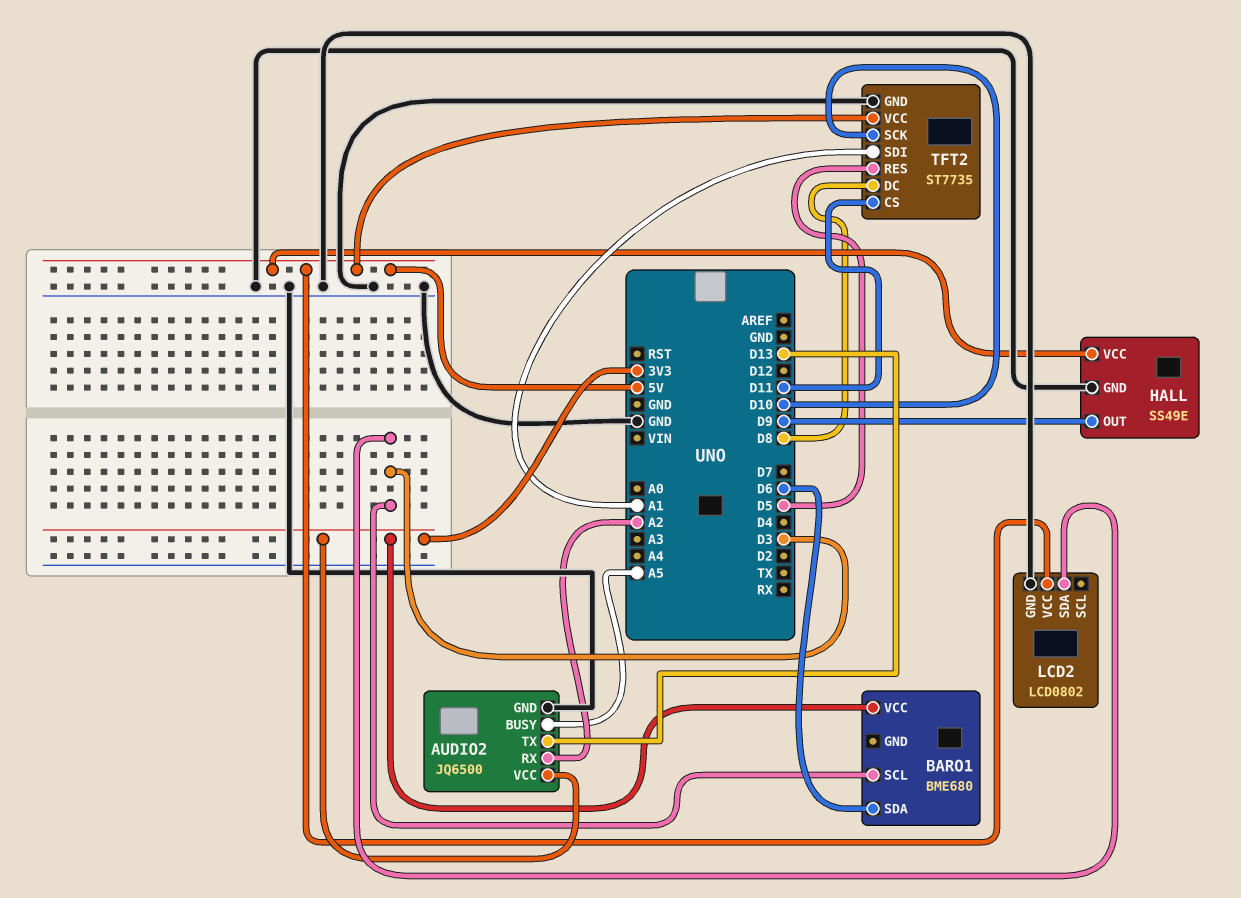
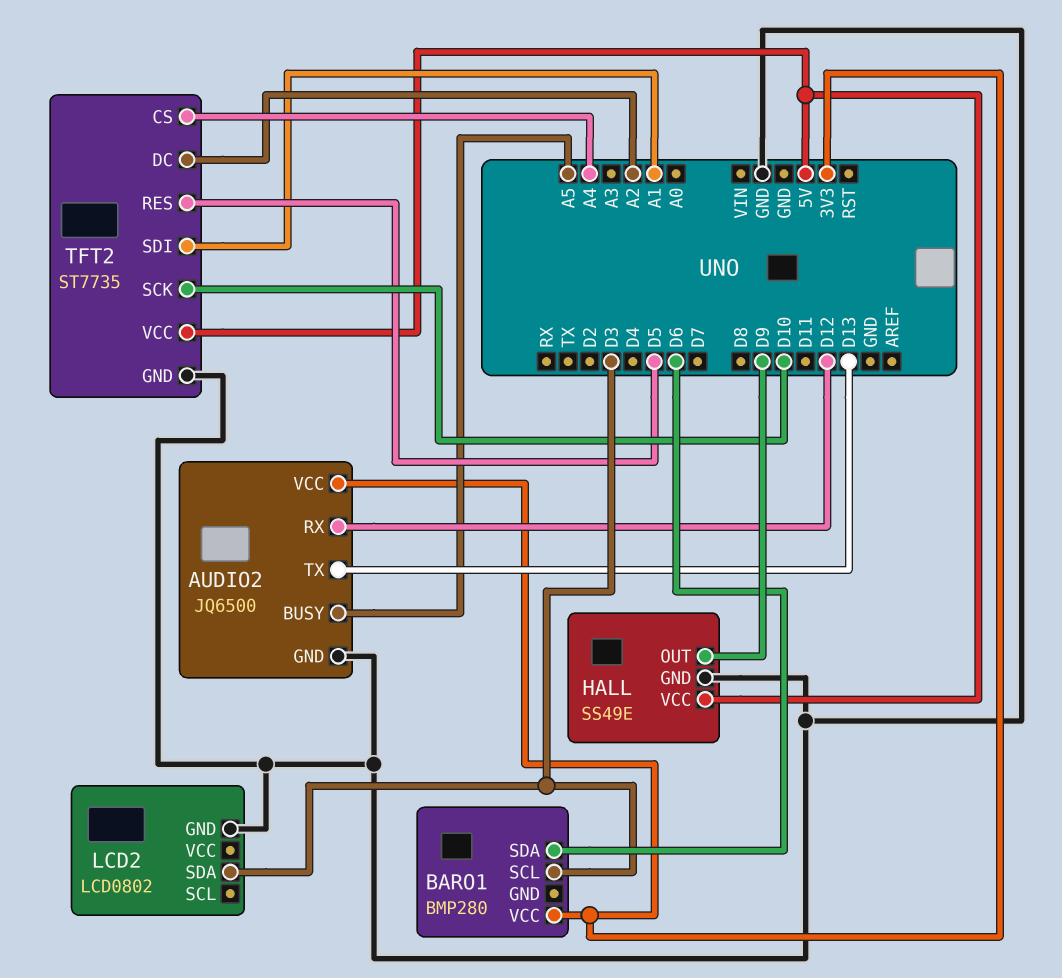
AUDIO2 pin RX: A2 -> D12
BARO1: BME680 -> BMP280
LCD2 pin VCC: 5V -> none
TFT2 pin CS: D11 -> A4
TFT2 pin DC: D8 -> A2

